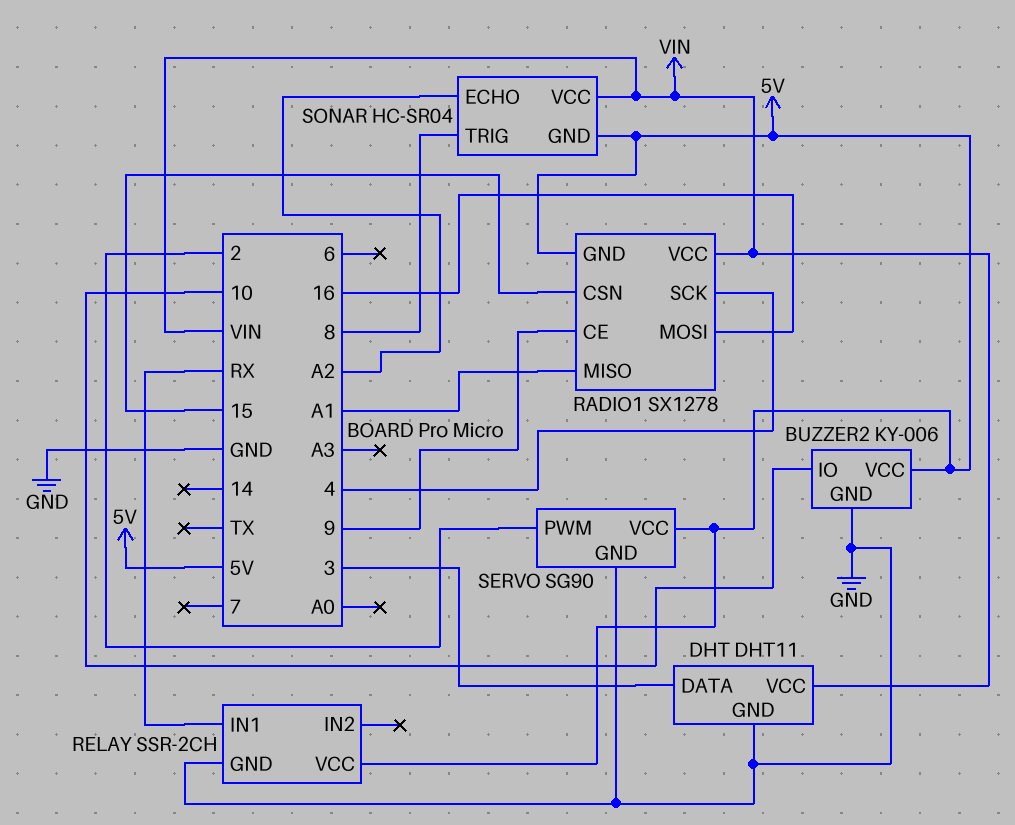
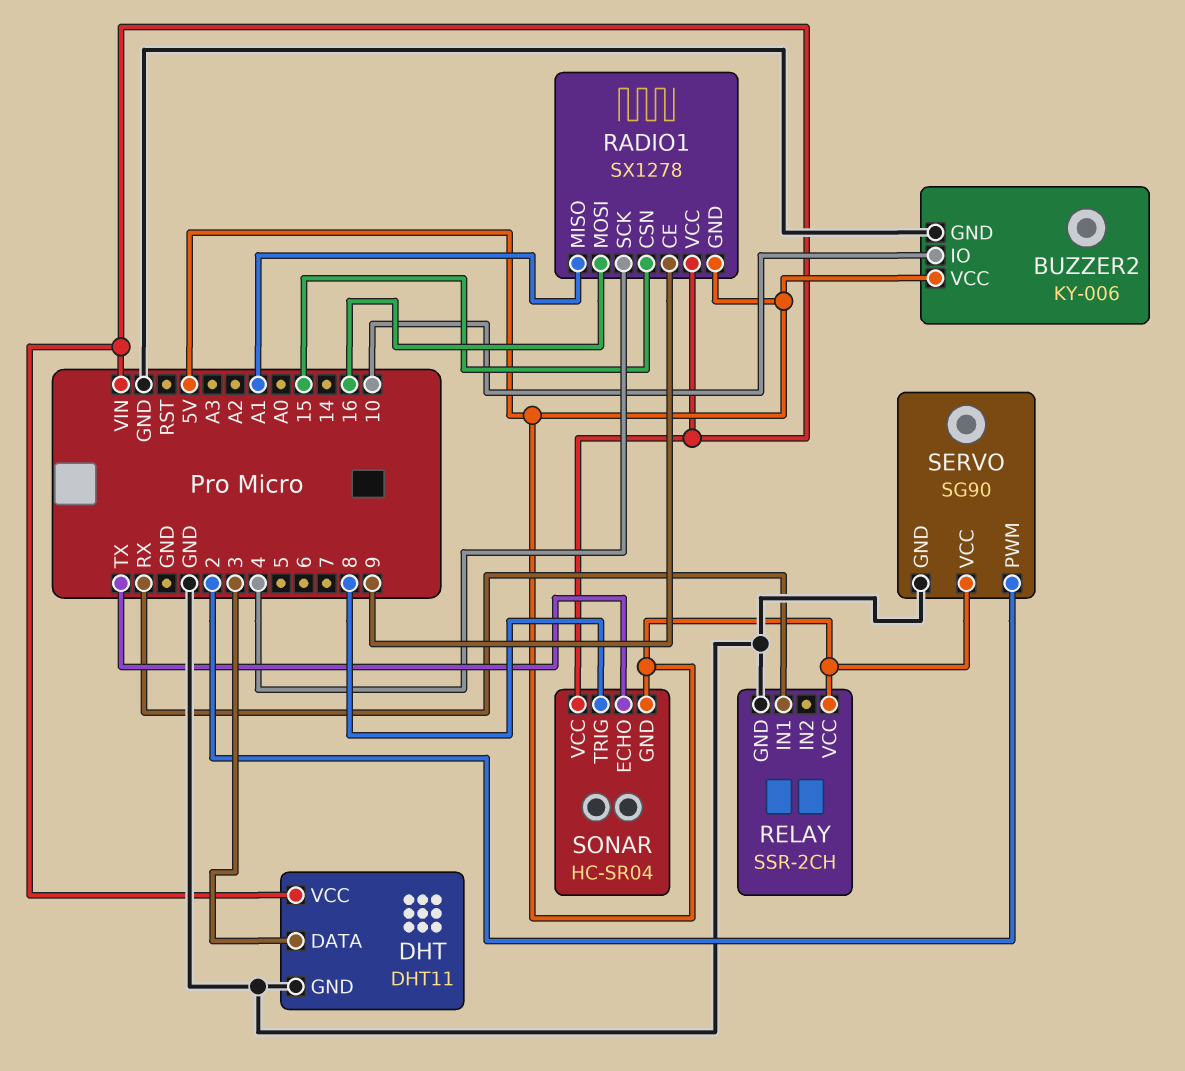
SONAR pin ECHO: A2 -> TX

